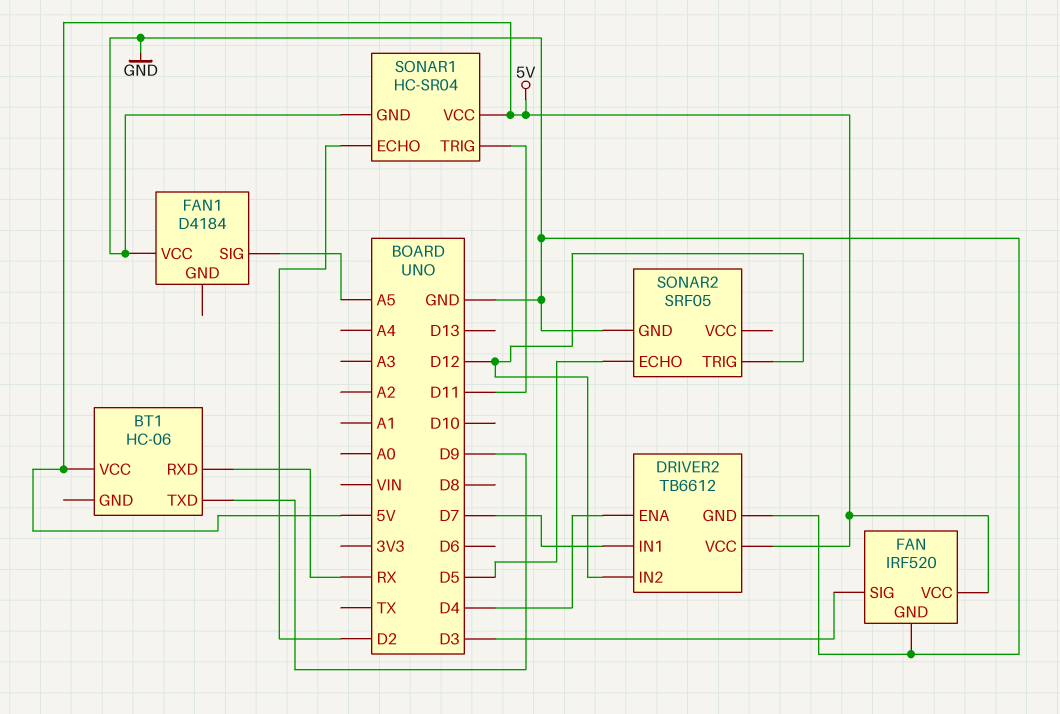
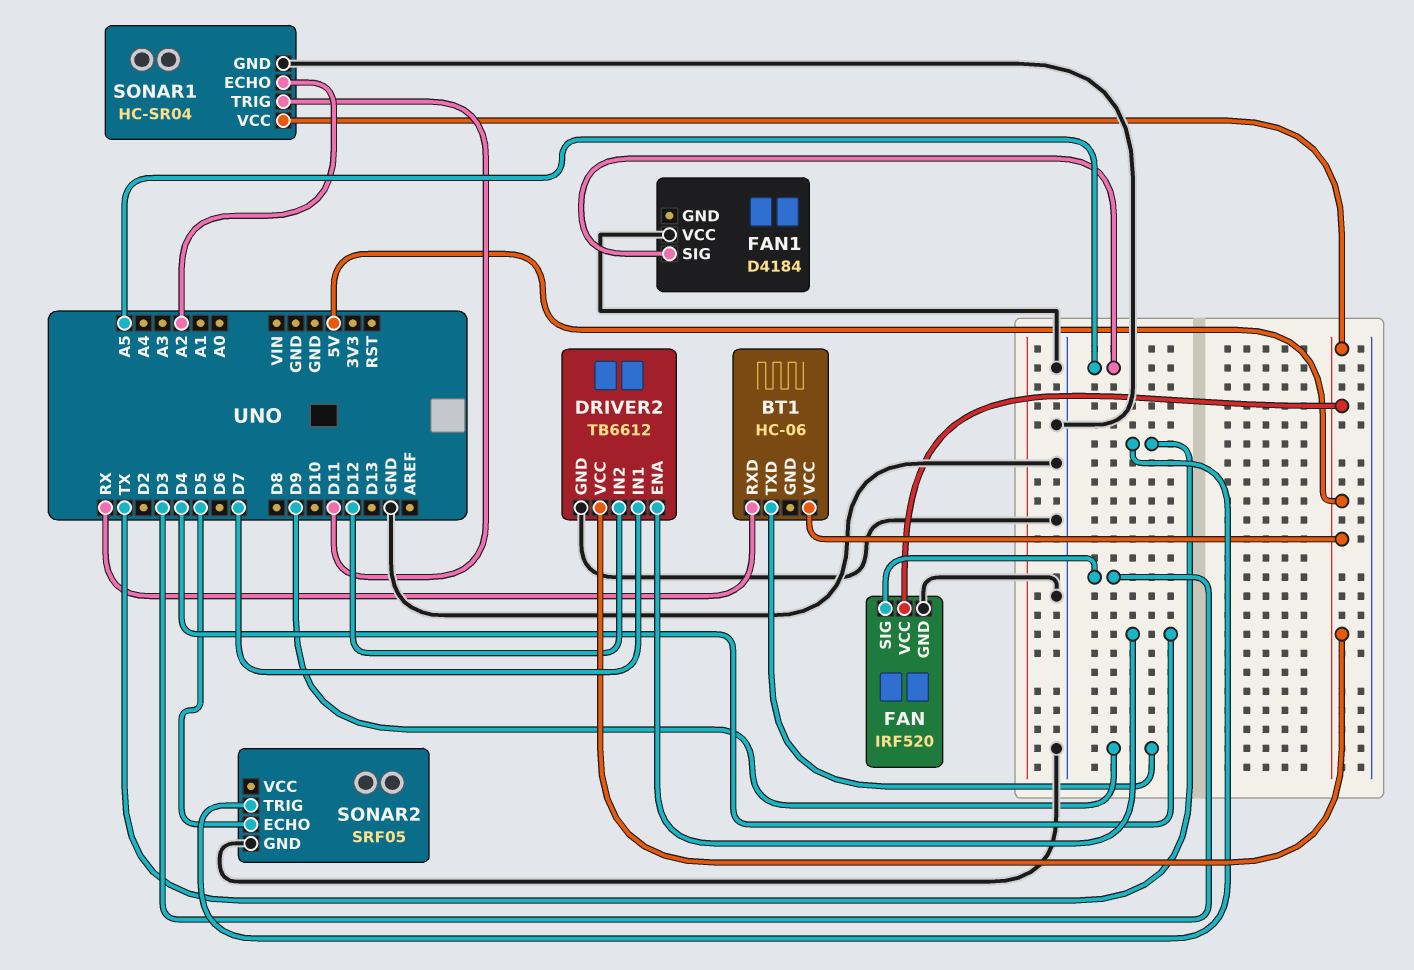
SONAR1 pin ECHO: D2 -> A2
SONAR2 pin TRIG: D12 -> TX

